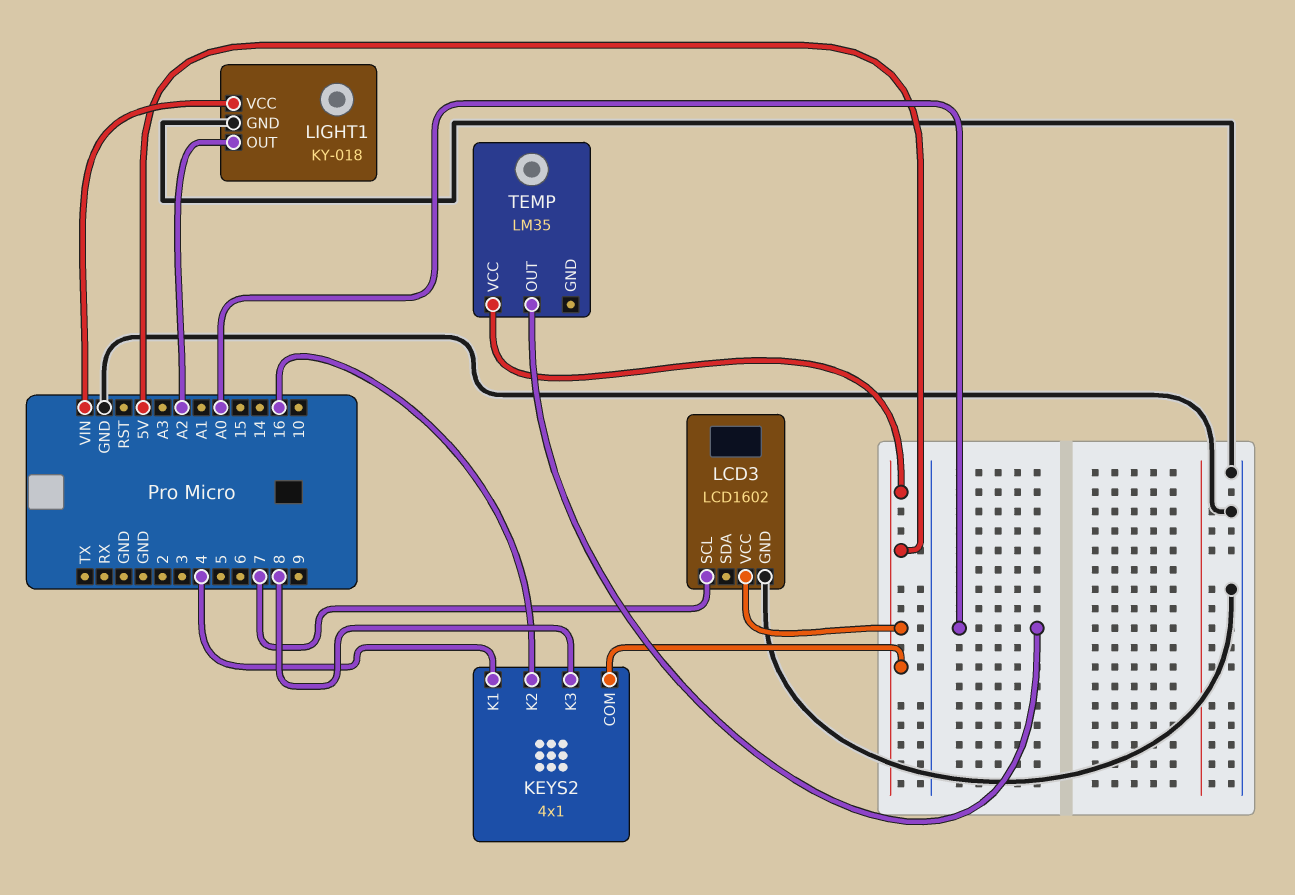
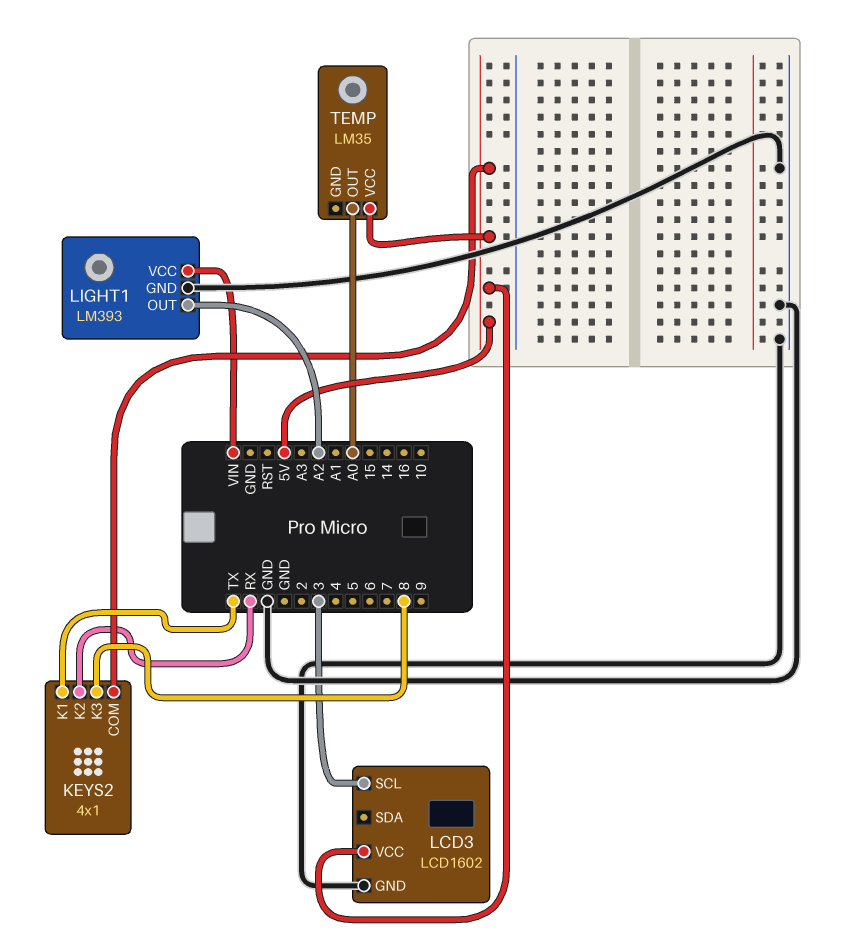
KEYS2 pin K1: 4 -> TX
KEYS2 pin K2: 16 -> RX
LCD3 pin SCL: 7 -> 3
LIGHT1: KY-018 -> LM393

